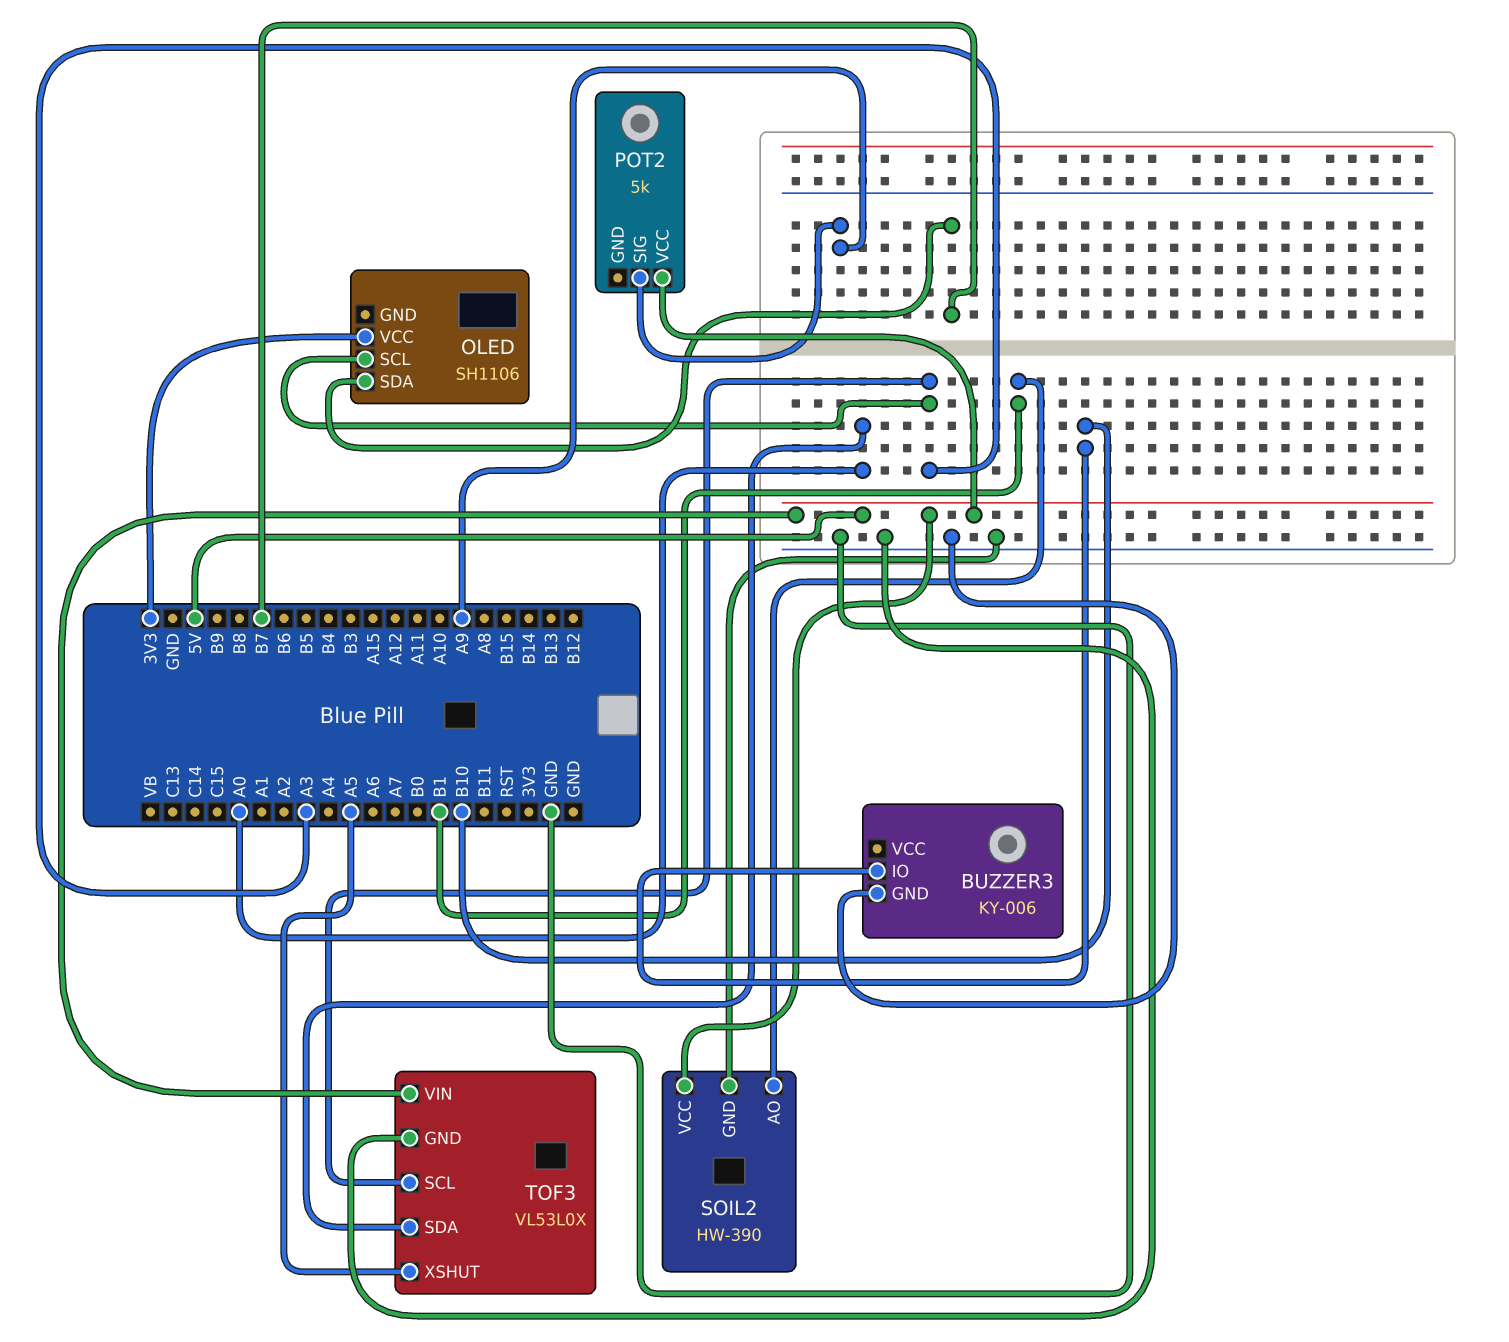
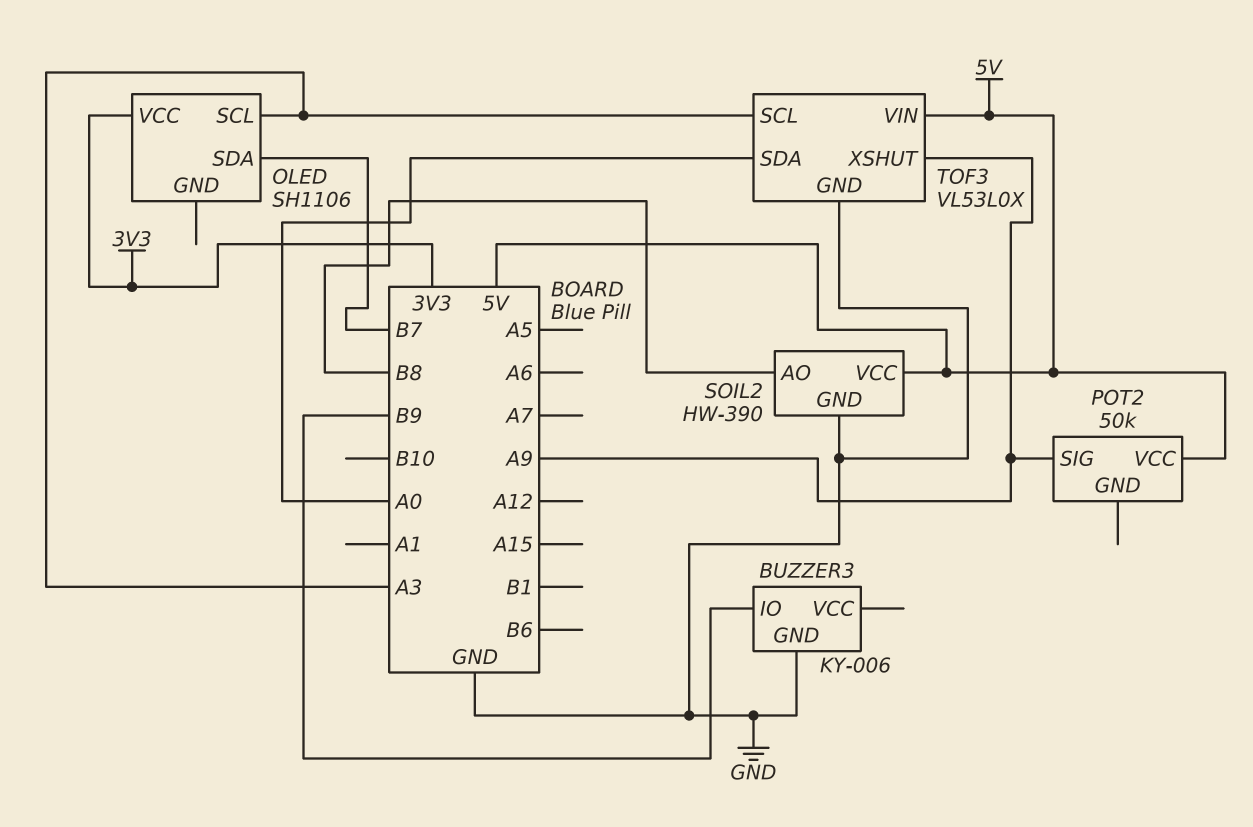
BUZZER3 pin IO: B10 -> B9
POT2: 5k -> 50k
SOIL2 pin AO: B1 -> B8
TOF3 pin XSHUT: A5 -> A9

